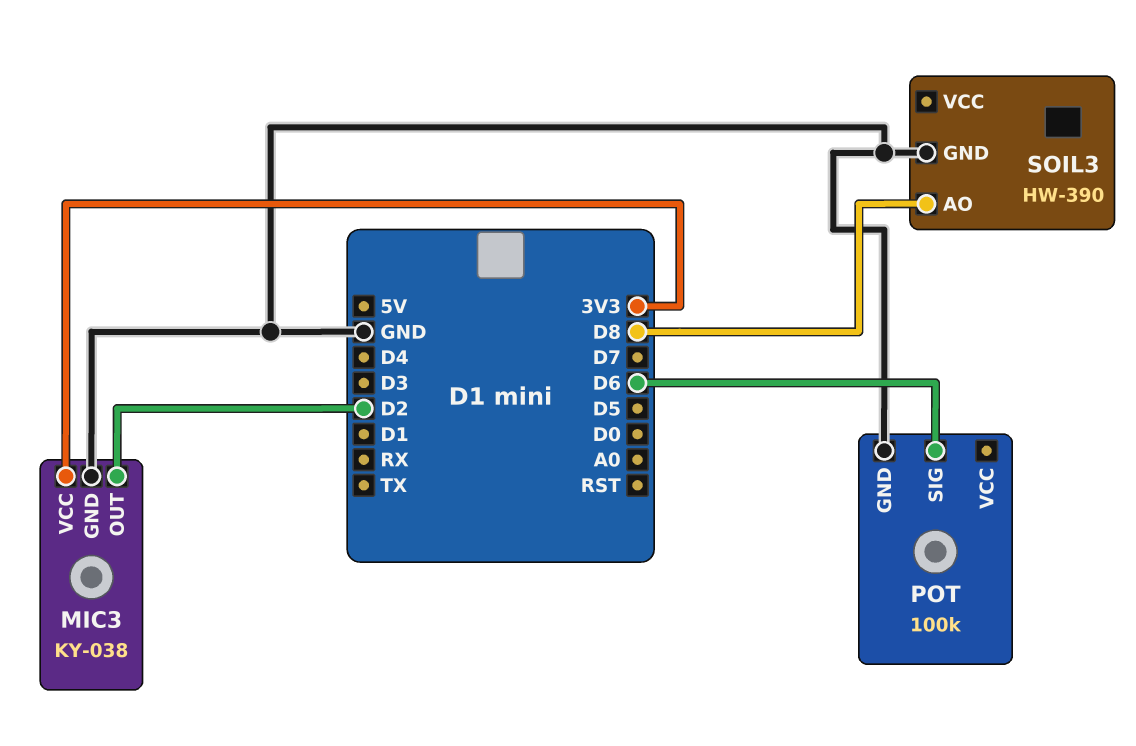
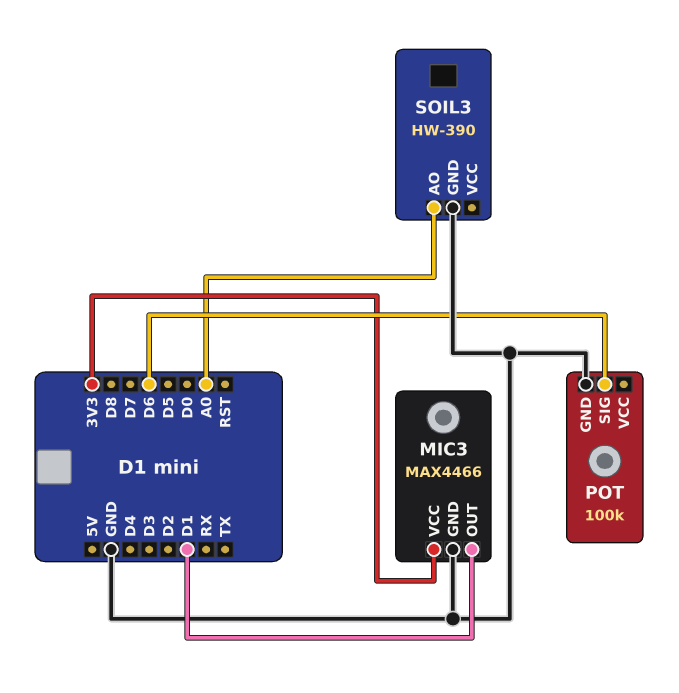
MIC3: KY-038 -> MAX4466
MIC3 pin OUT: D2 -> D1
SOIL3 pin AO: D8 -> A0

